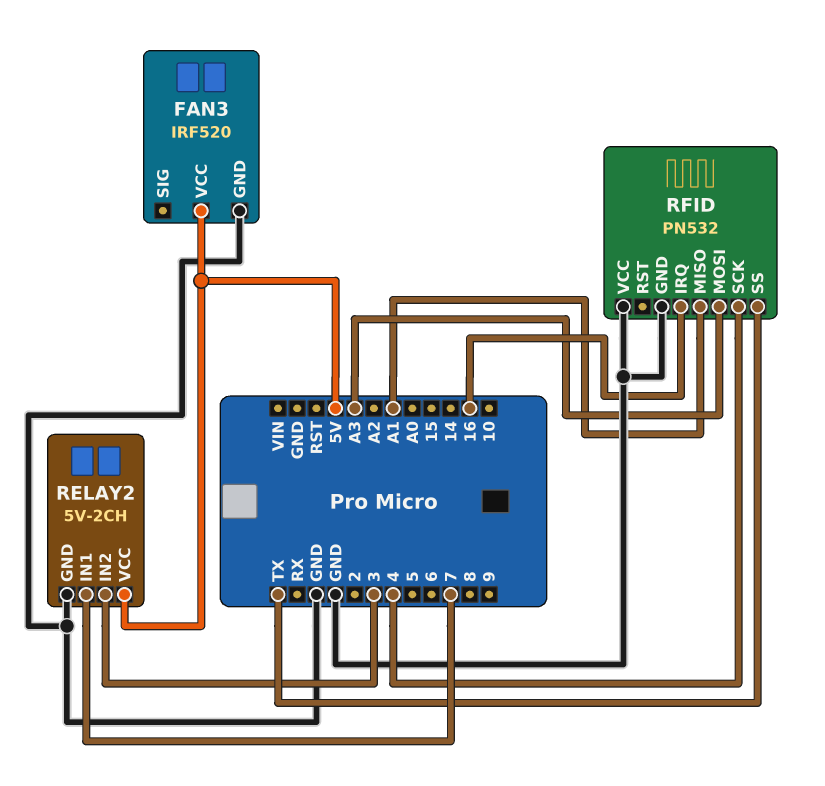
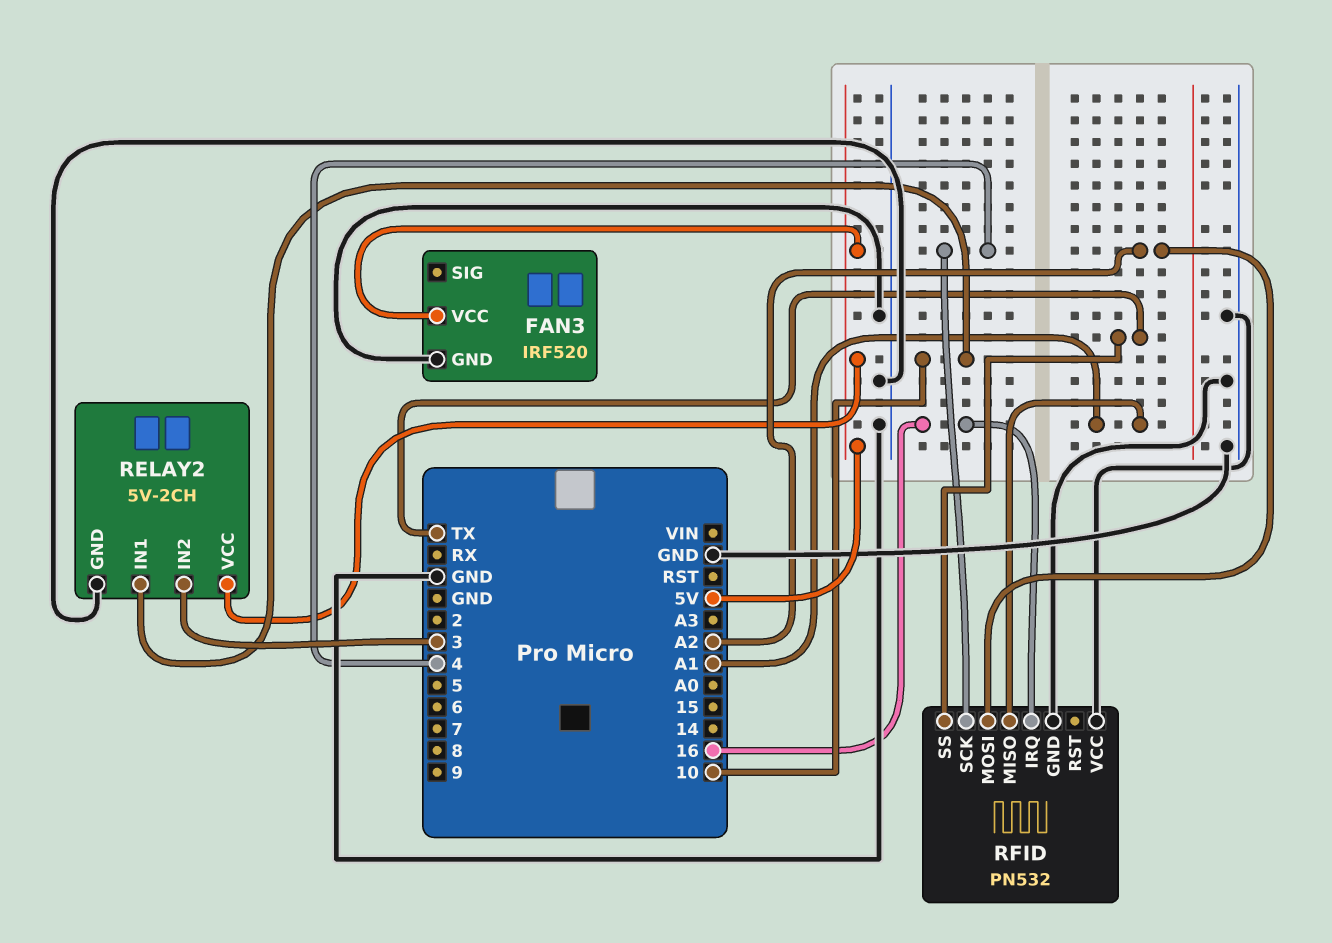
RELAY2 pin IN1: 7 -> 10
RFID pin MOSI: A3 -> A2

